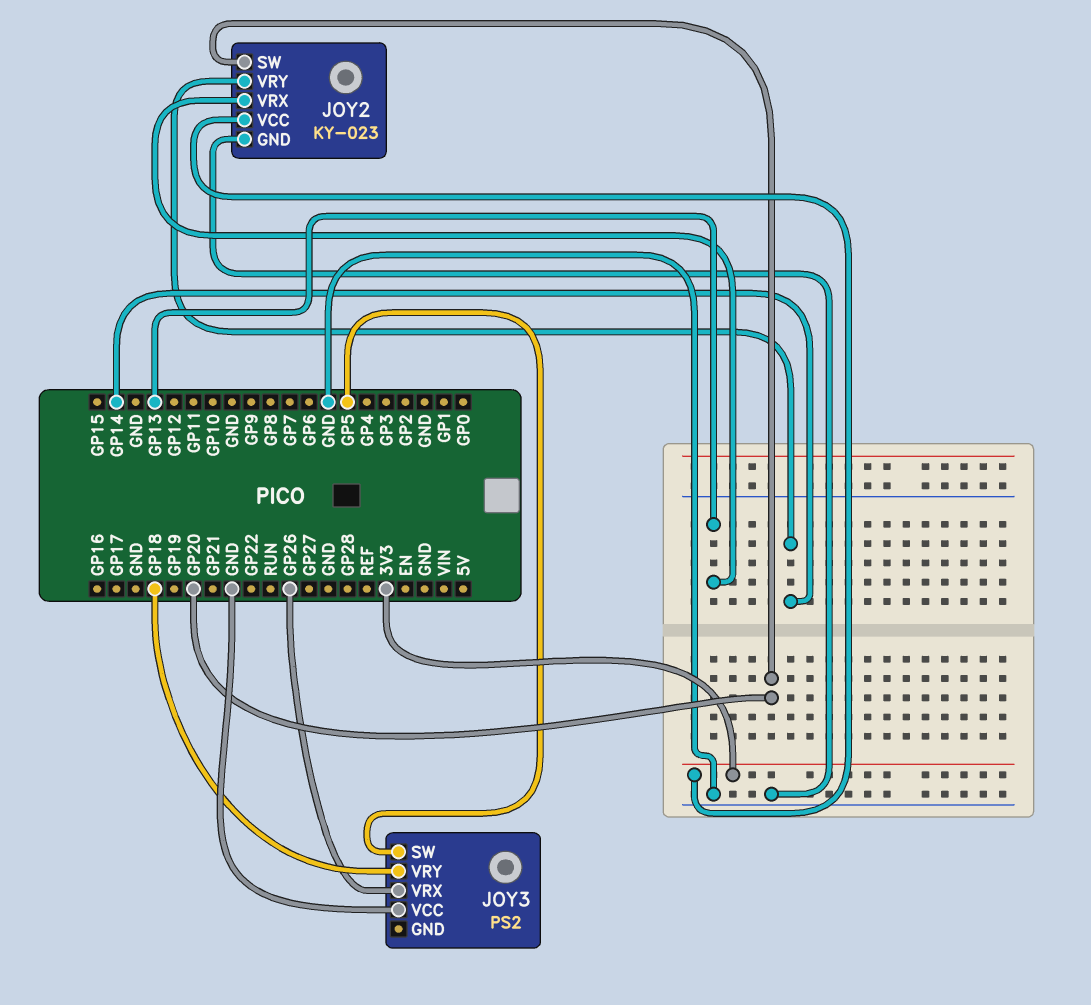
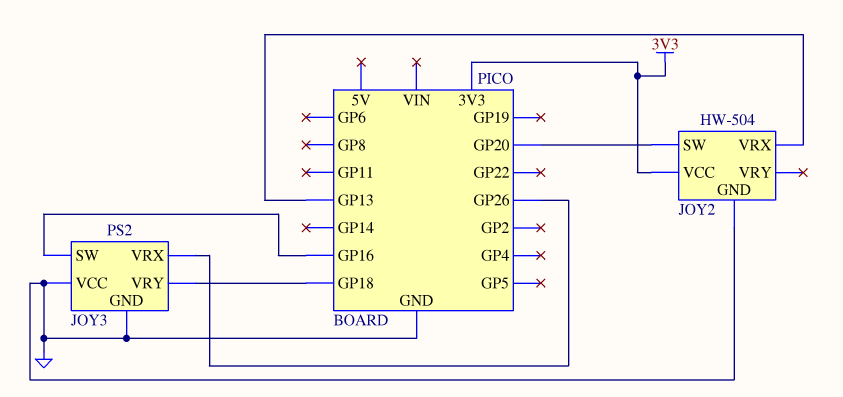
JOY2: KY-023 -> HW-504
JOY2 pin VRY: GP14 -> none
JOY3 pin GND: none -> GND
JOY3 pin SW: GP5 -> GP16

